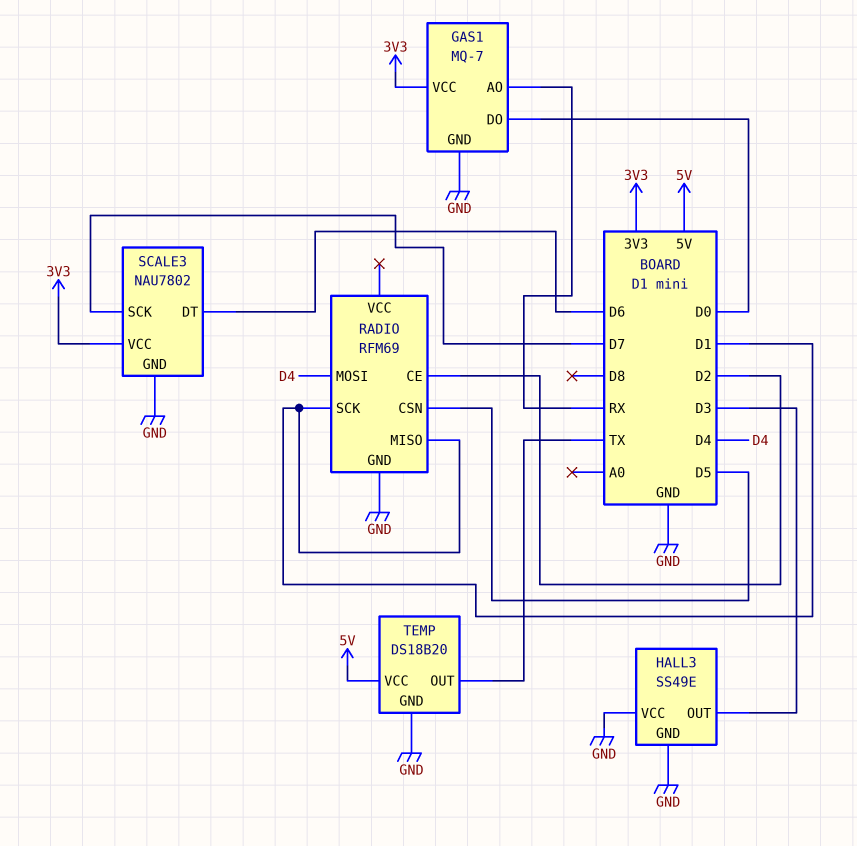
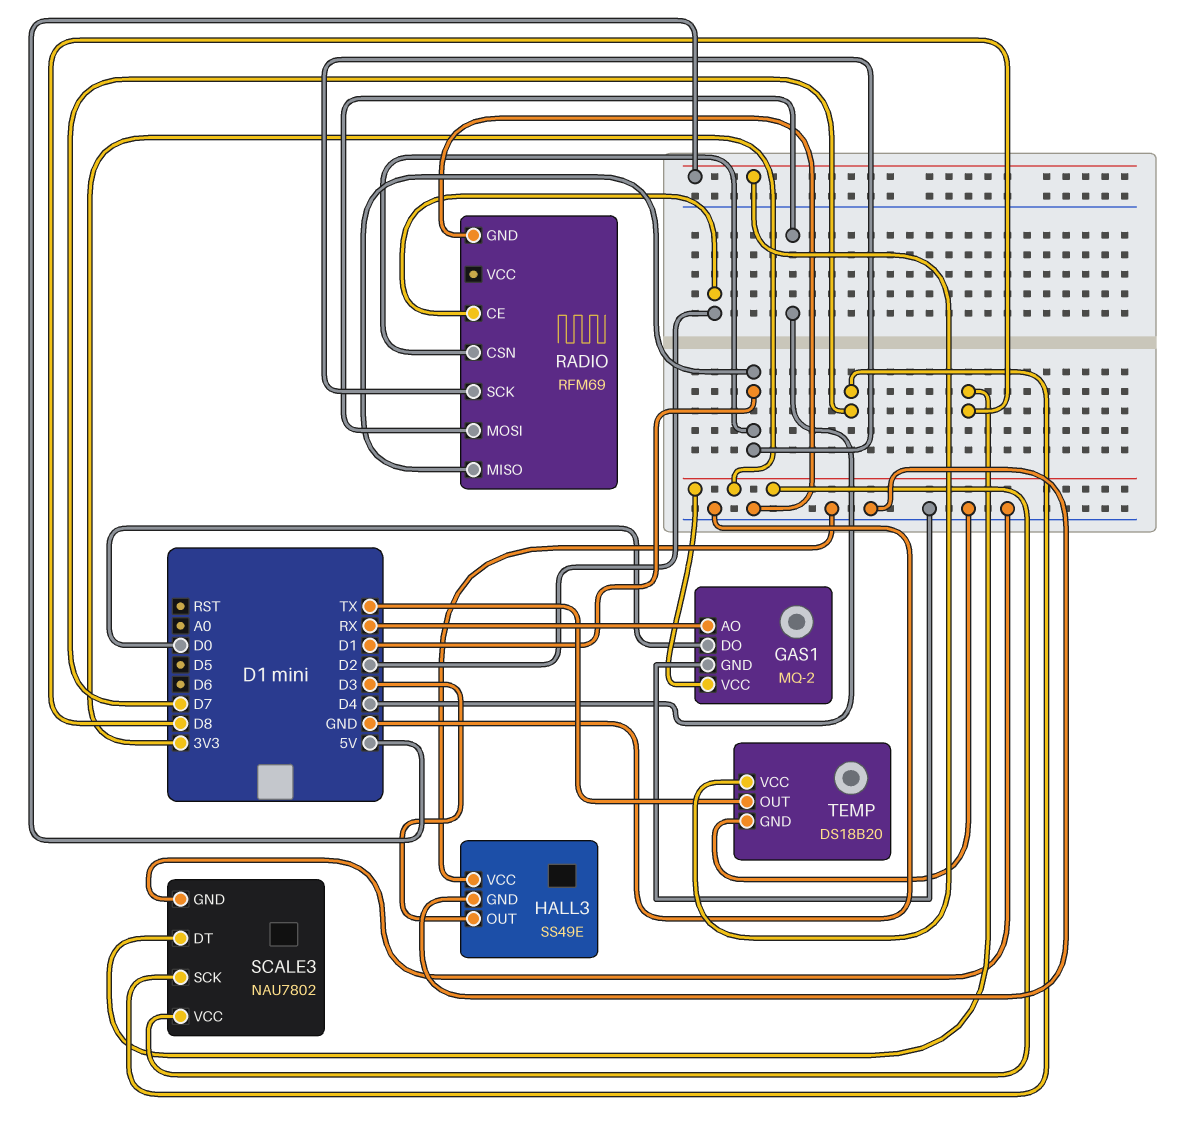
GAS1: MQ-7 -> MQ-2
RADIO pin CSN: D5 -> D1
SCALE3 pin DT: D6 -> D8

